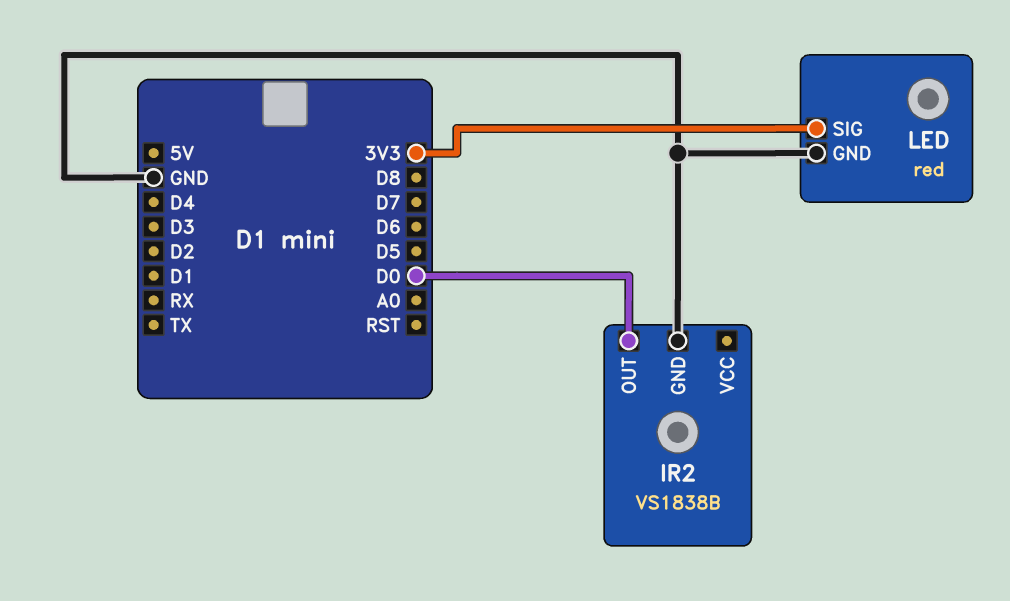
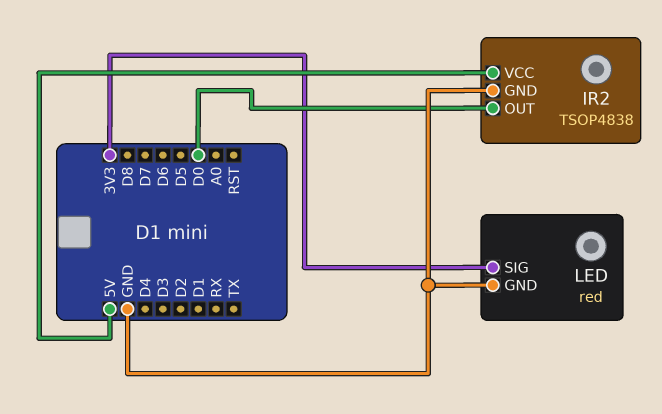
IR2: VS1838B -> TSOP4838
IR2 pin VCC: none -> 5V

